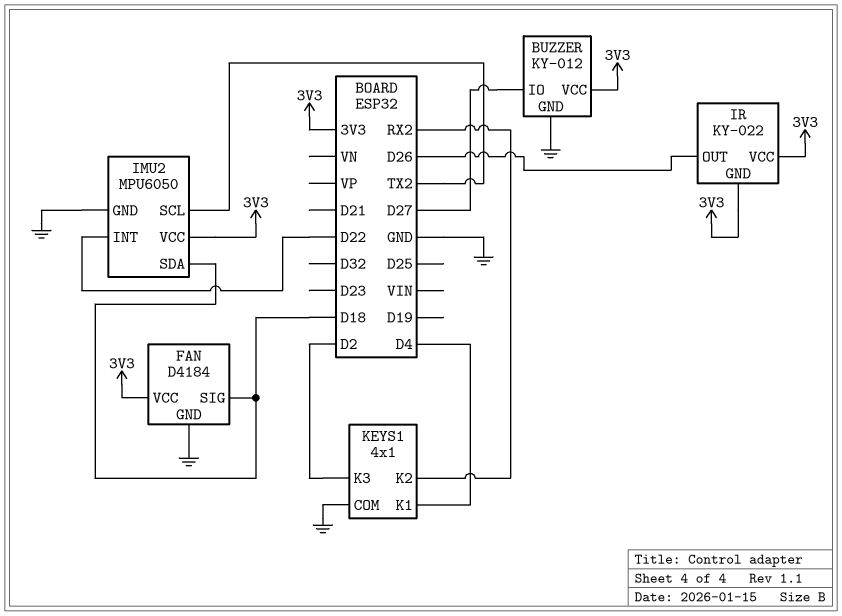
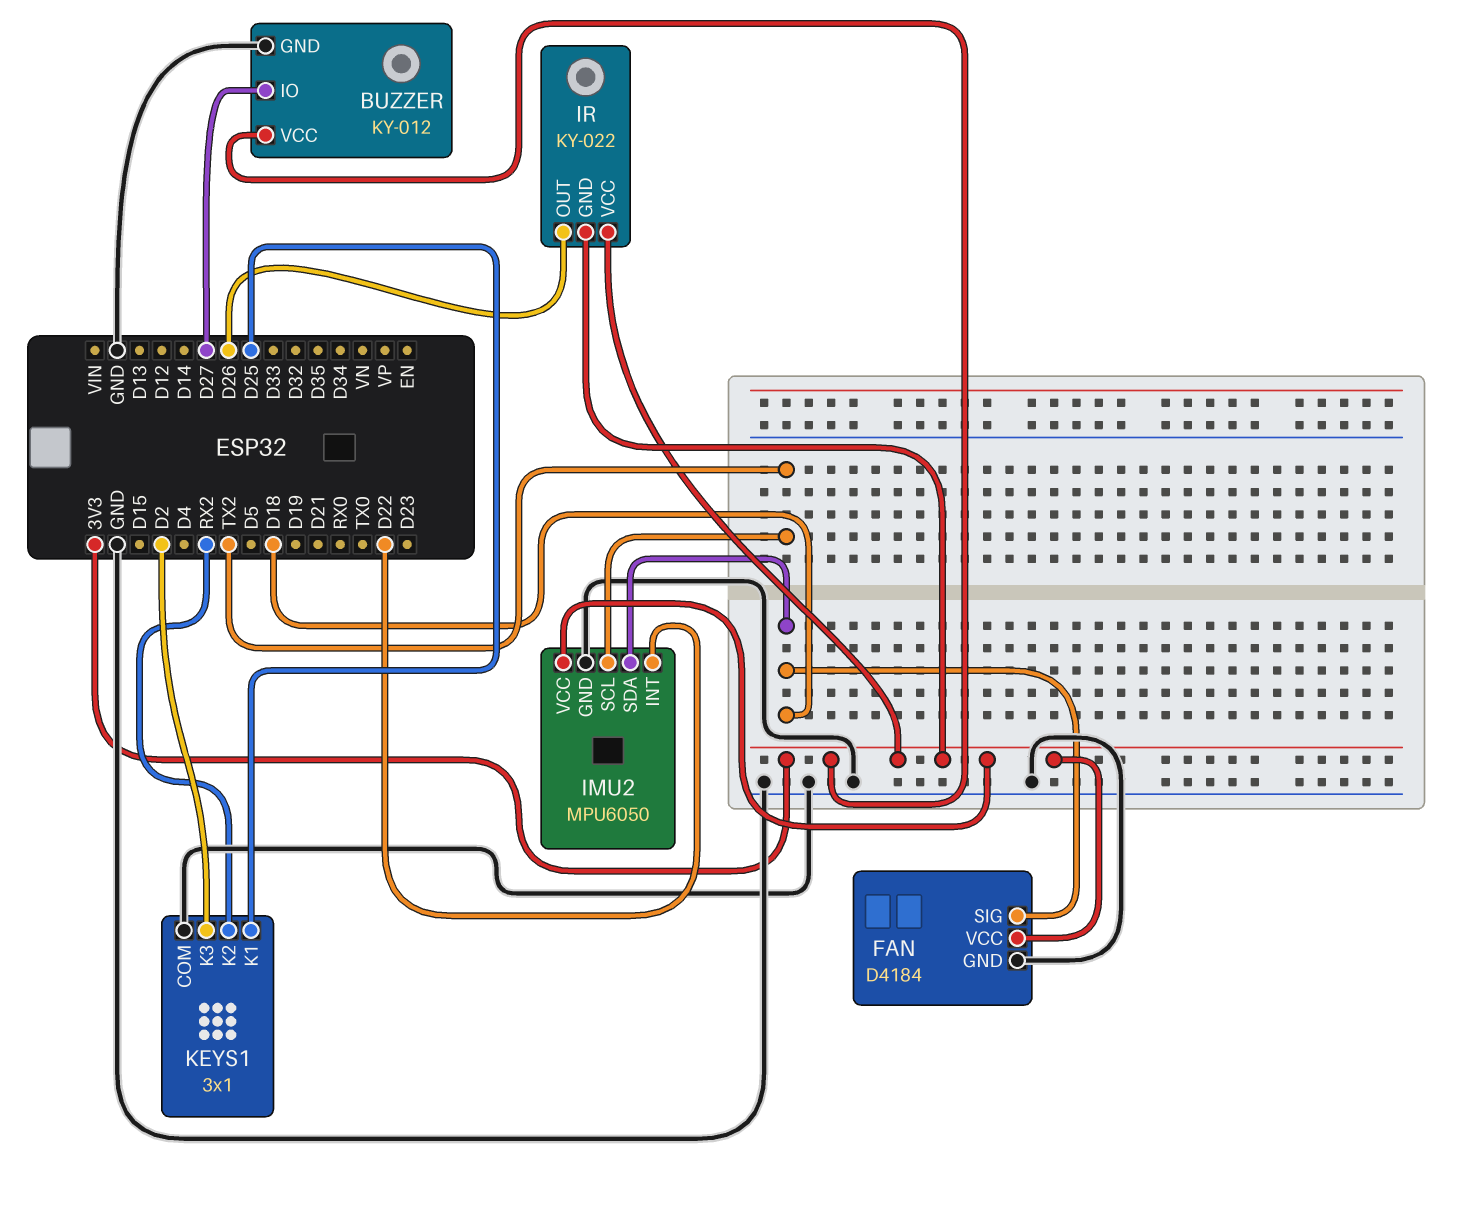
KEYS1: 4x1 -> 3x1
KEYS1 pin K1: D4 -> D25

